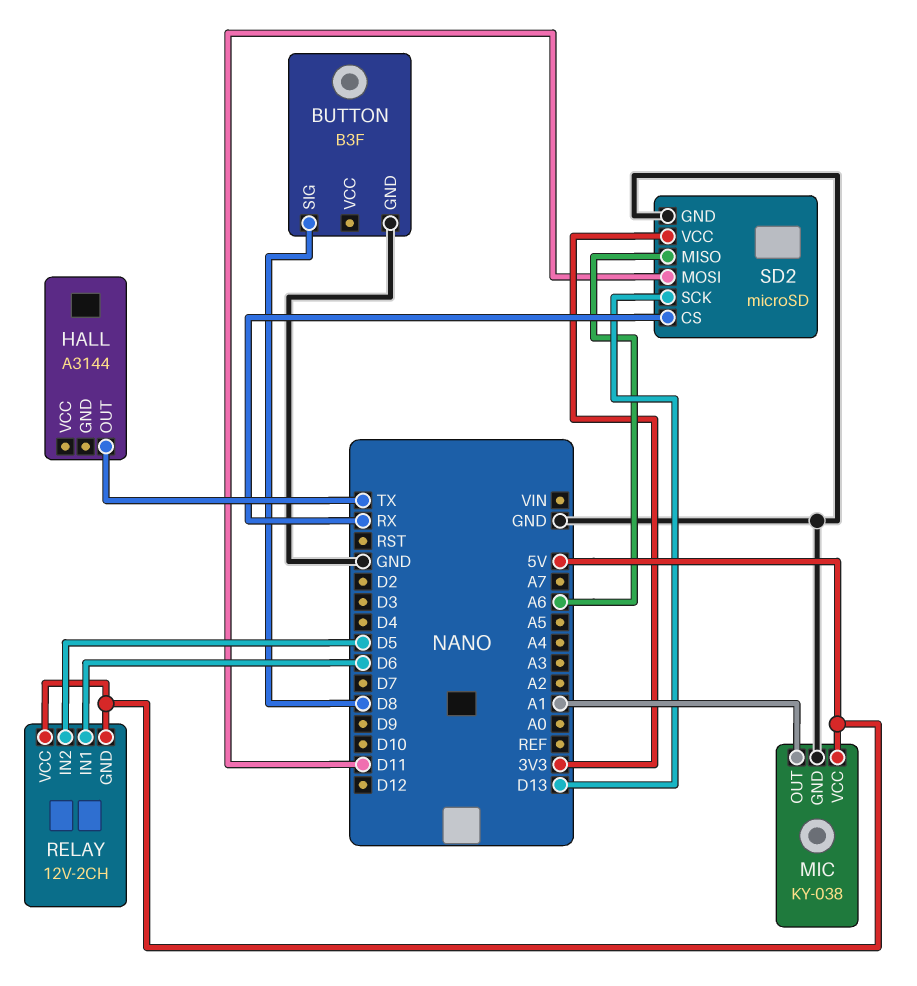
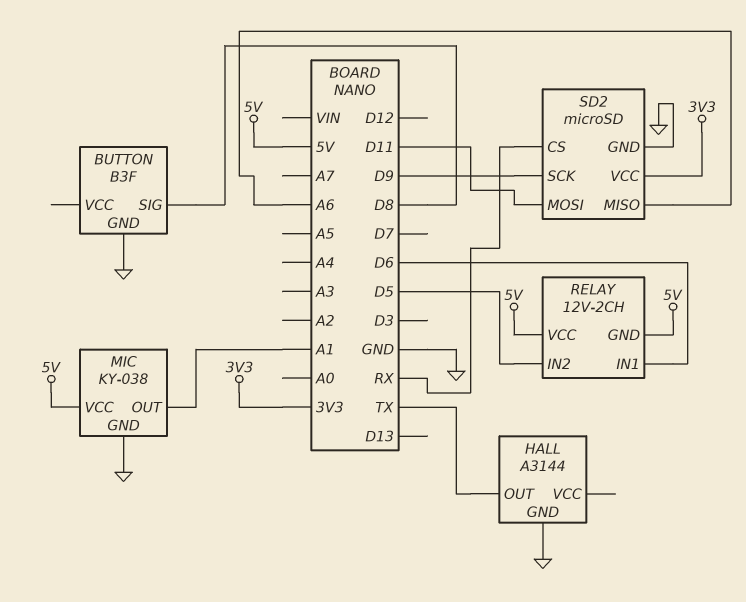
HALL pin GND: none -> GND
SD2 pin SCK: D13 -> D9

